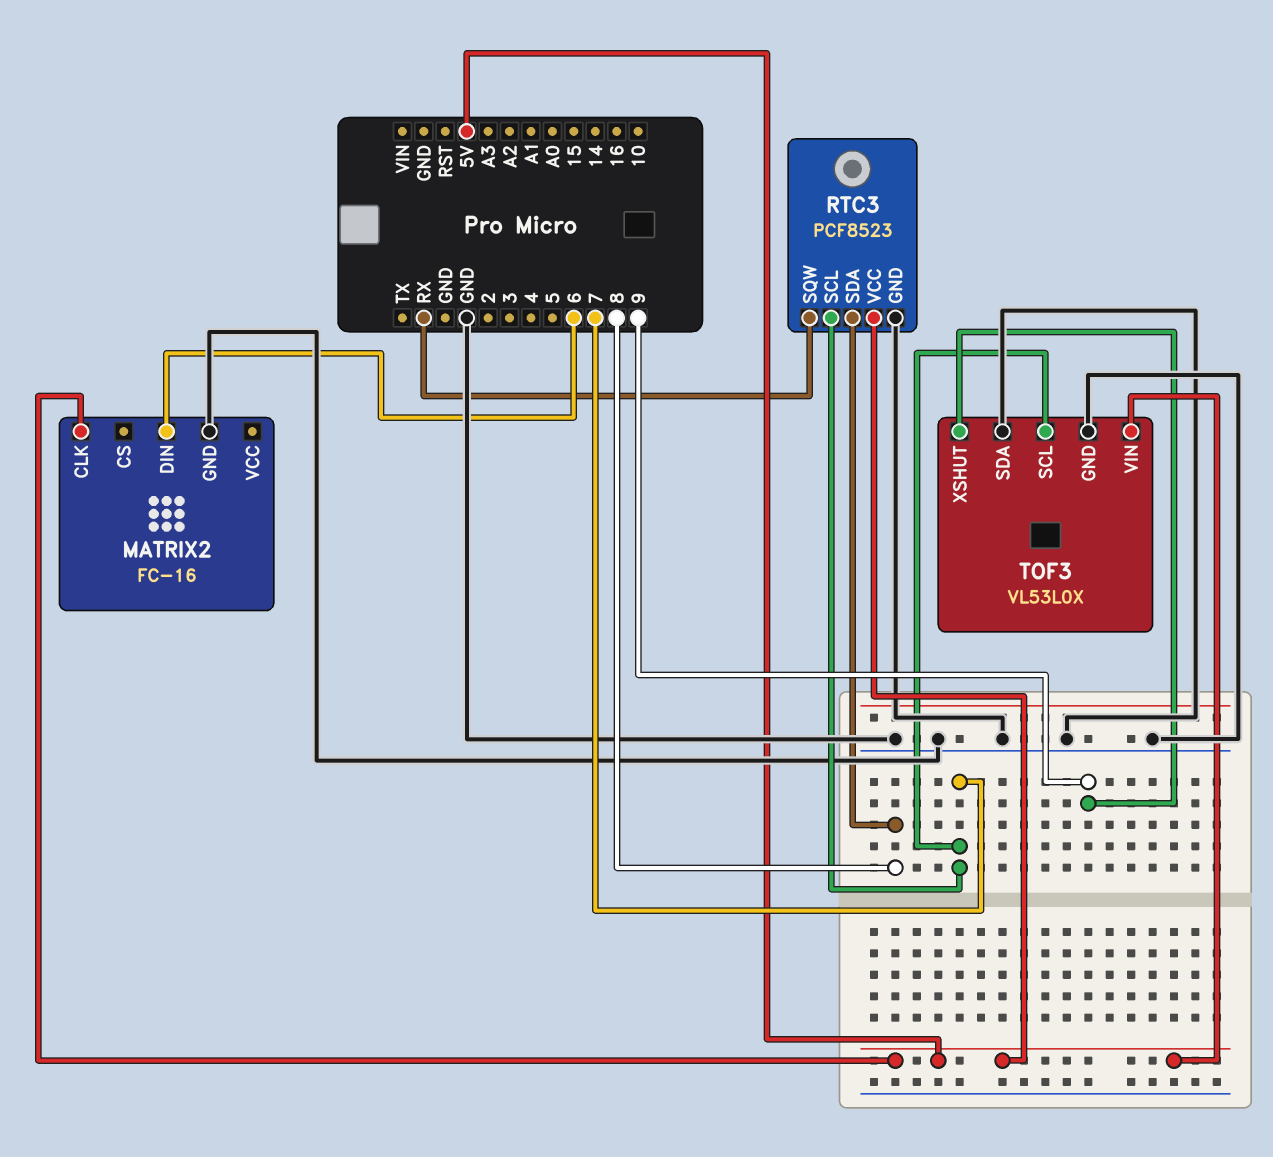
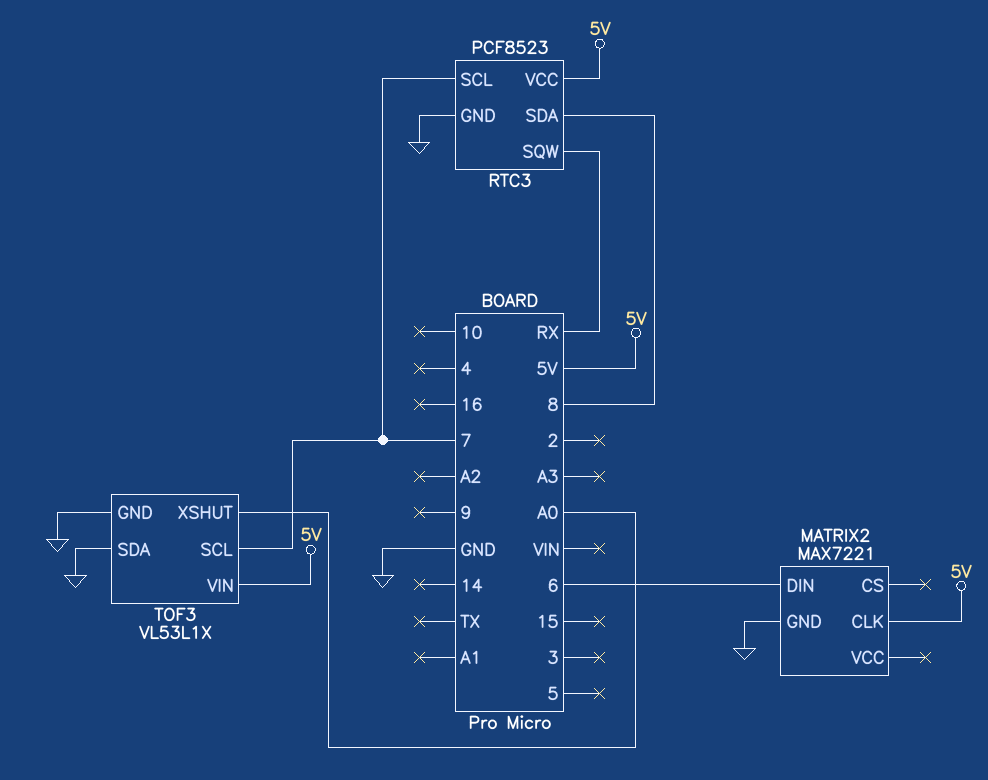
MATRIX2: FC-16 -> MAX7221
TOF3: VL53L0X -> VL53L1X
TOF3 pin XSHUT: 9 -> A0

